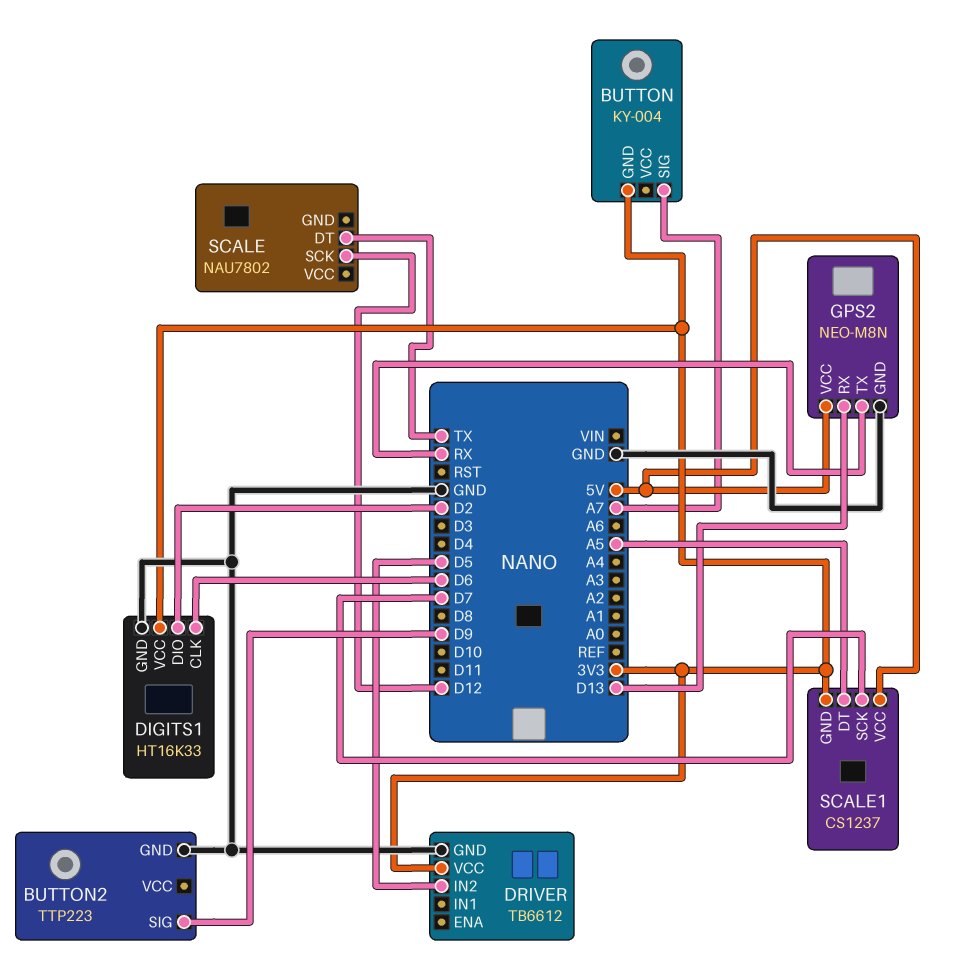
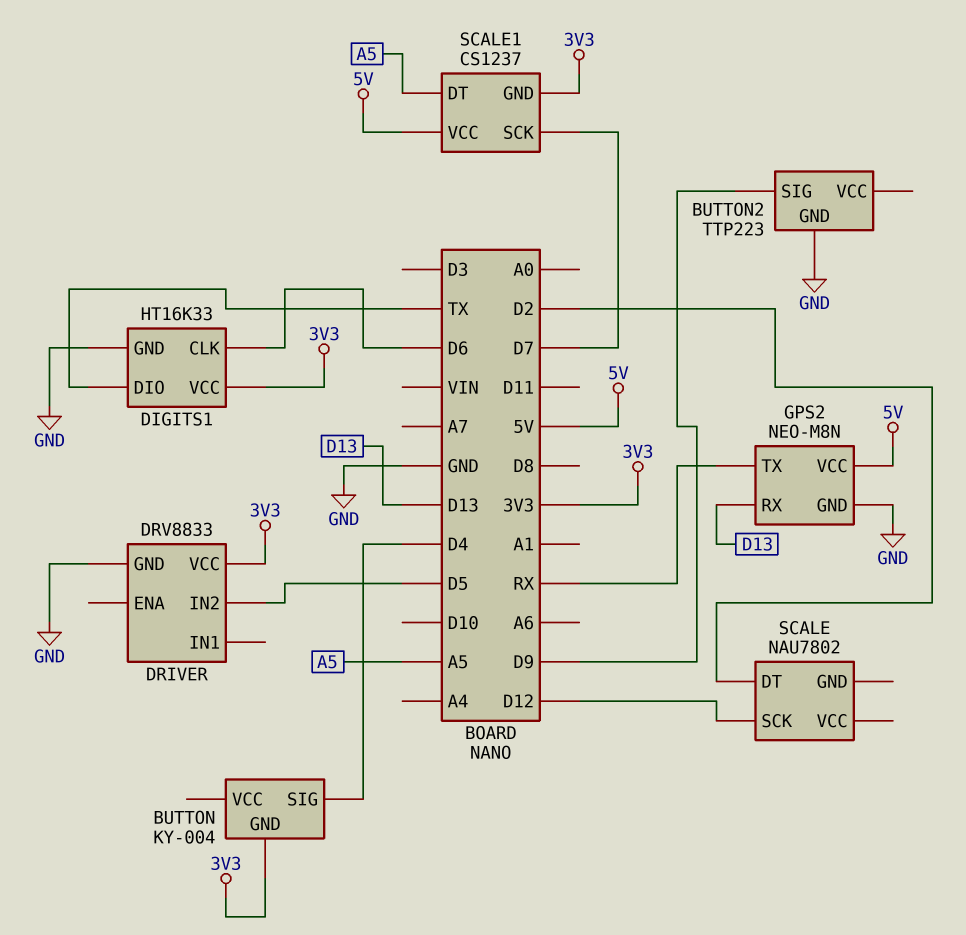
BUTTON pin SIG: A7 -> D4
DIGITS1 pin DIO: D2 -> TX
DRIVER: TB6612 -> DRV8833
SCALE pin DT: TX -> D2

